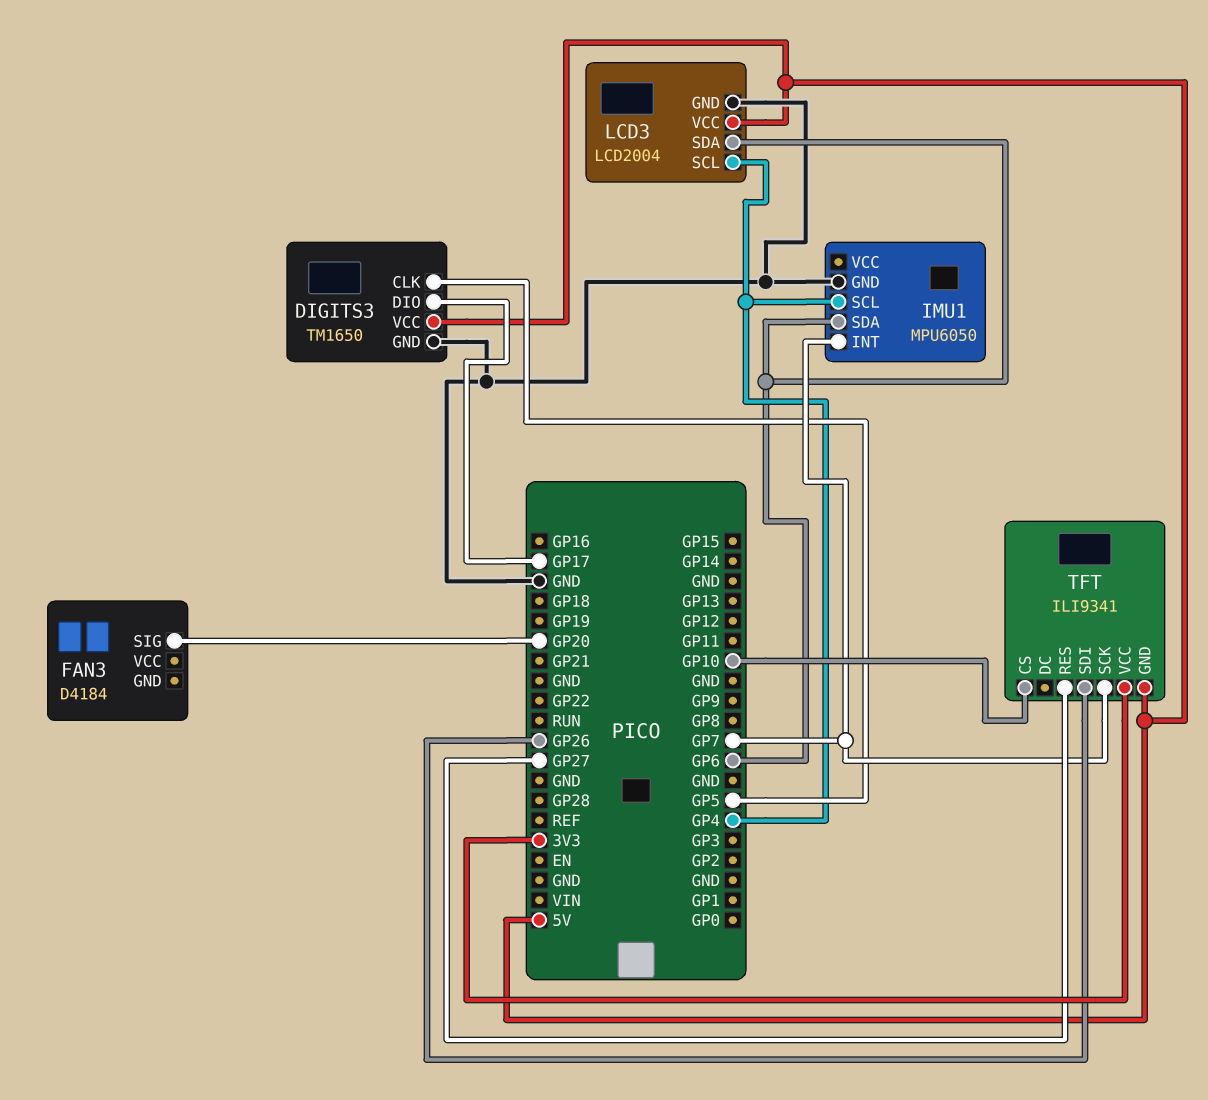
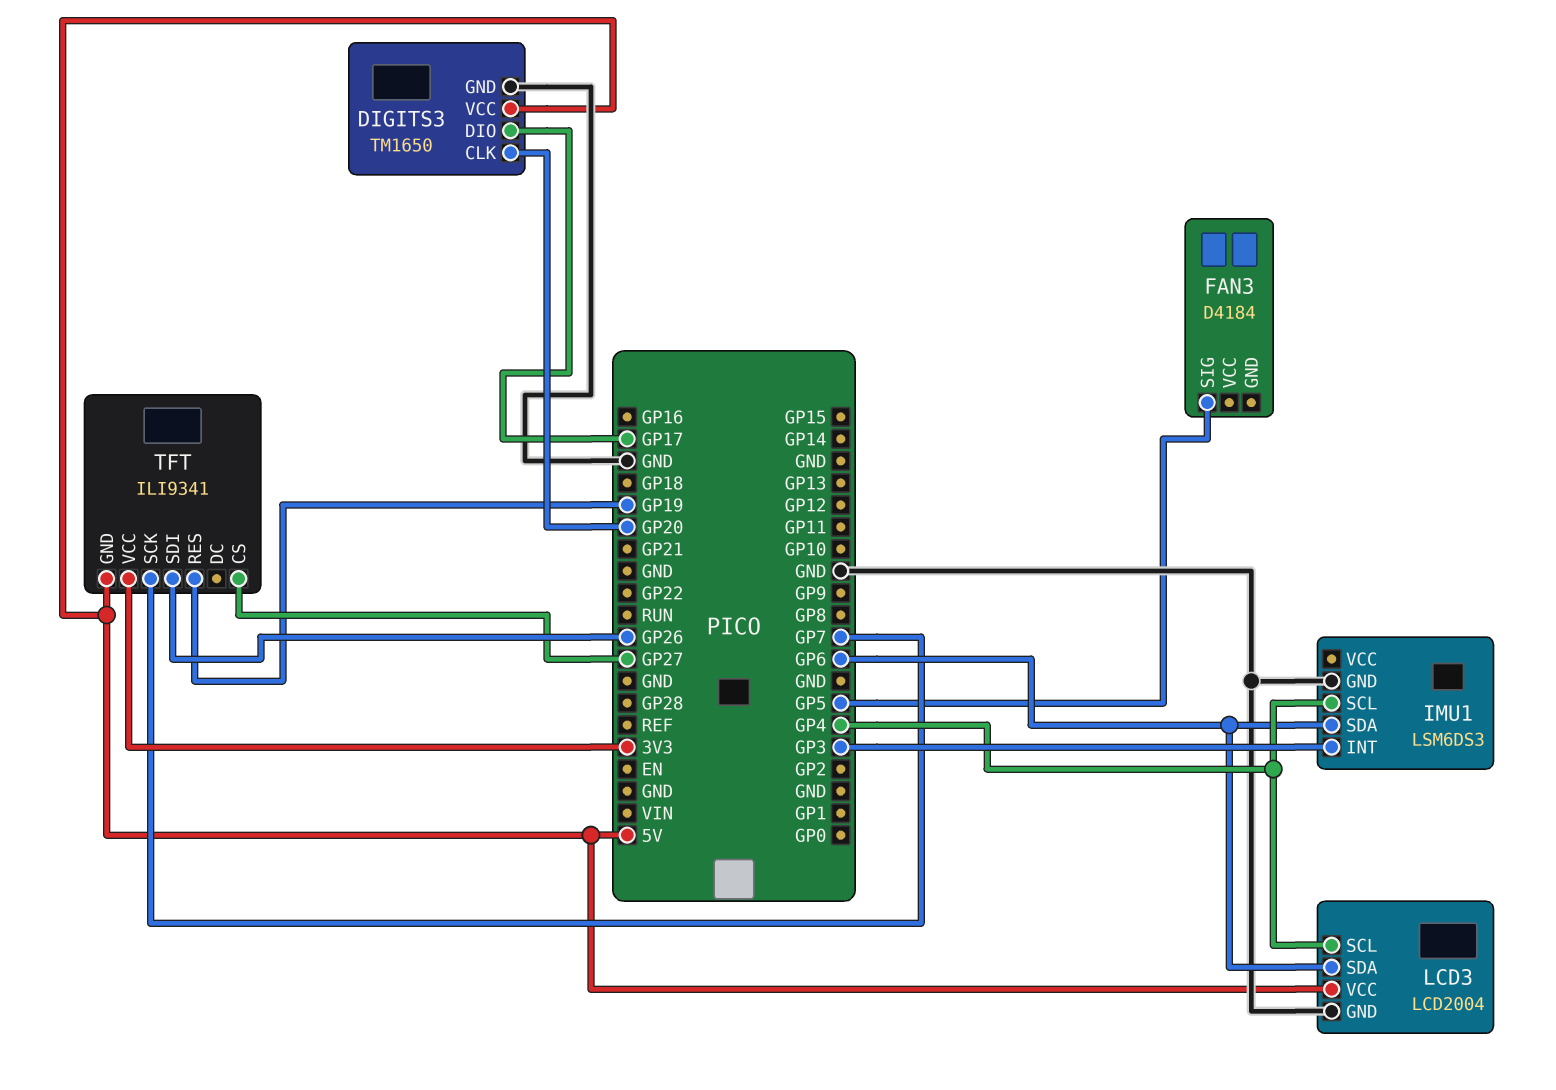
DIGITS3 pin CLK: GP5 -> GP20
FAN3 pin SIG: GP20 -> GP5
IMU1: MPU6050 -> LSM6DS3
IMU1 pin INT: GP7 -> GP3
TFT pin CS: GP10 -> GP27
TFT pin RES: GP27 -> GP19

